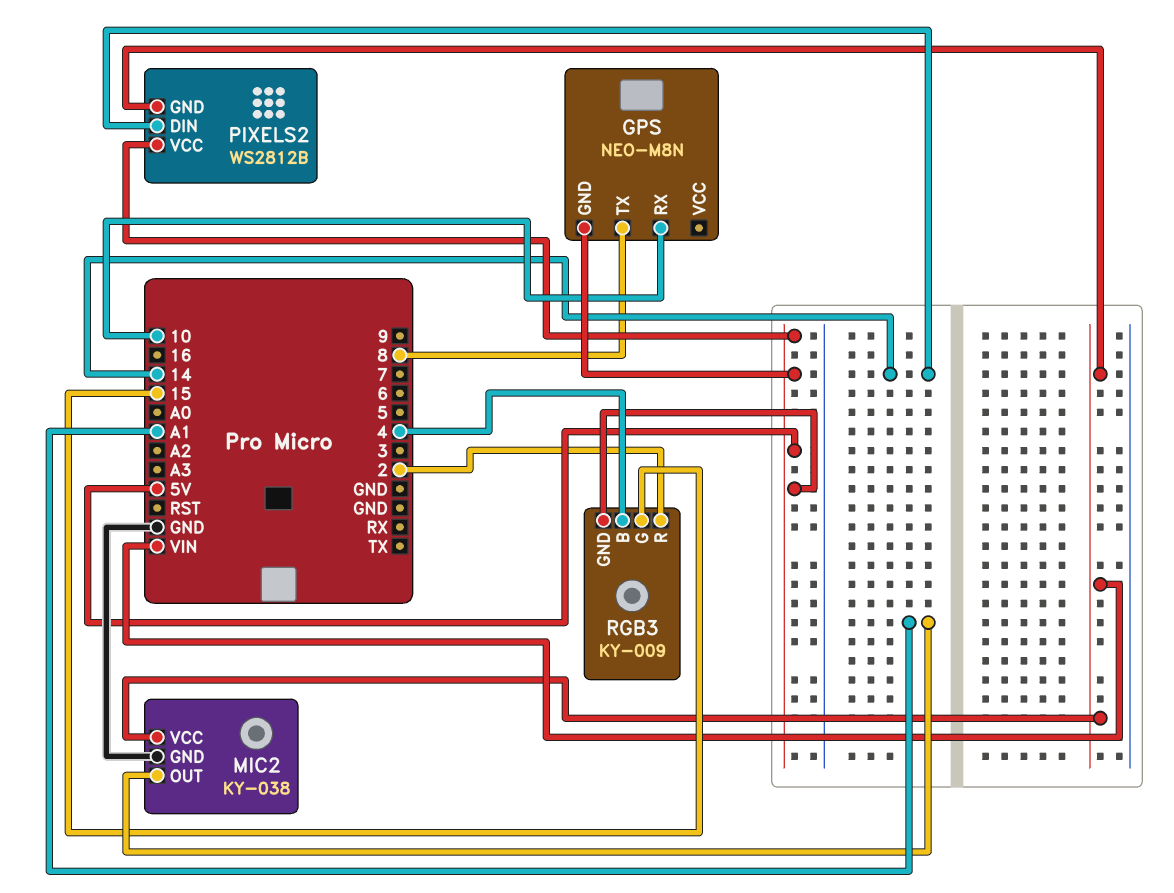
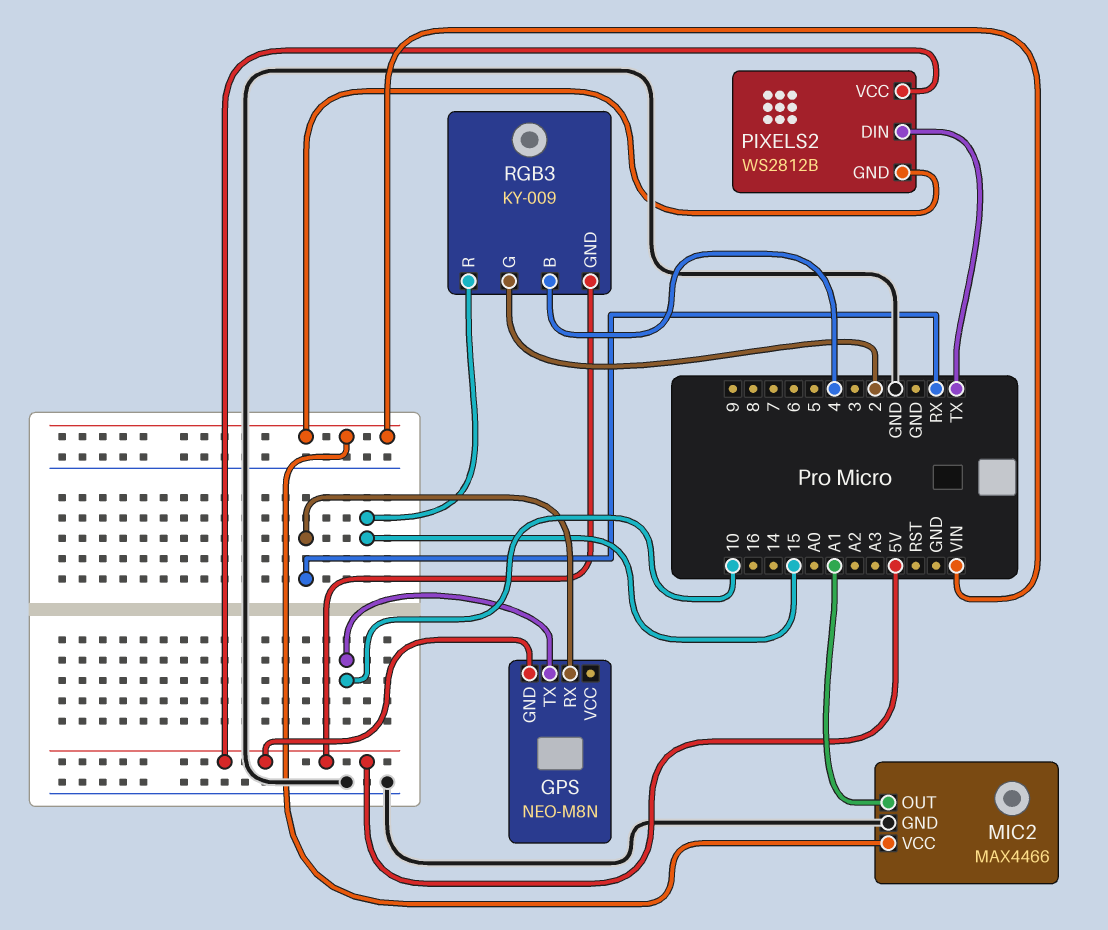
GPS pin RX: 10 -> RX
GPS pin TX: 8 -> 10
MIC2: KY-038 -> MAX4466
PIXELS2 pin DIN: 14 -> TX
RGB3 pin G: 15 -> 2
RGB3 pin R: 2 -> 15

